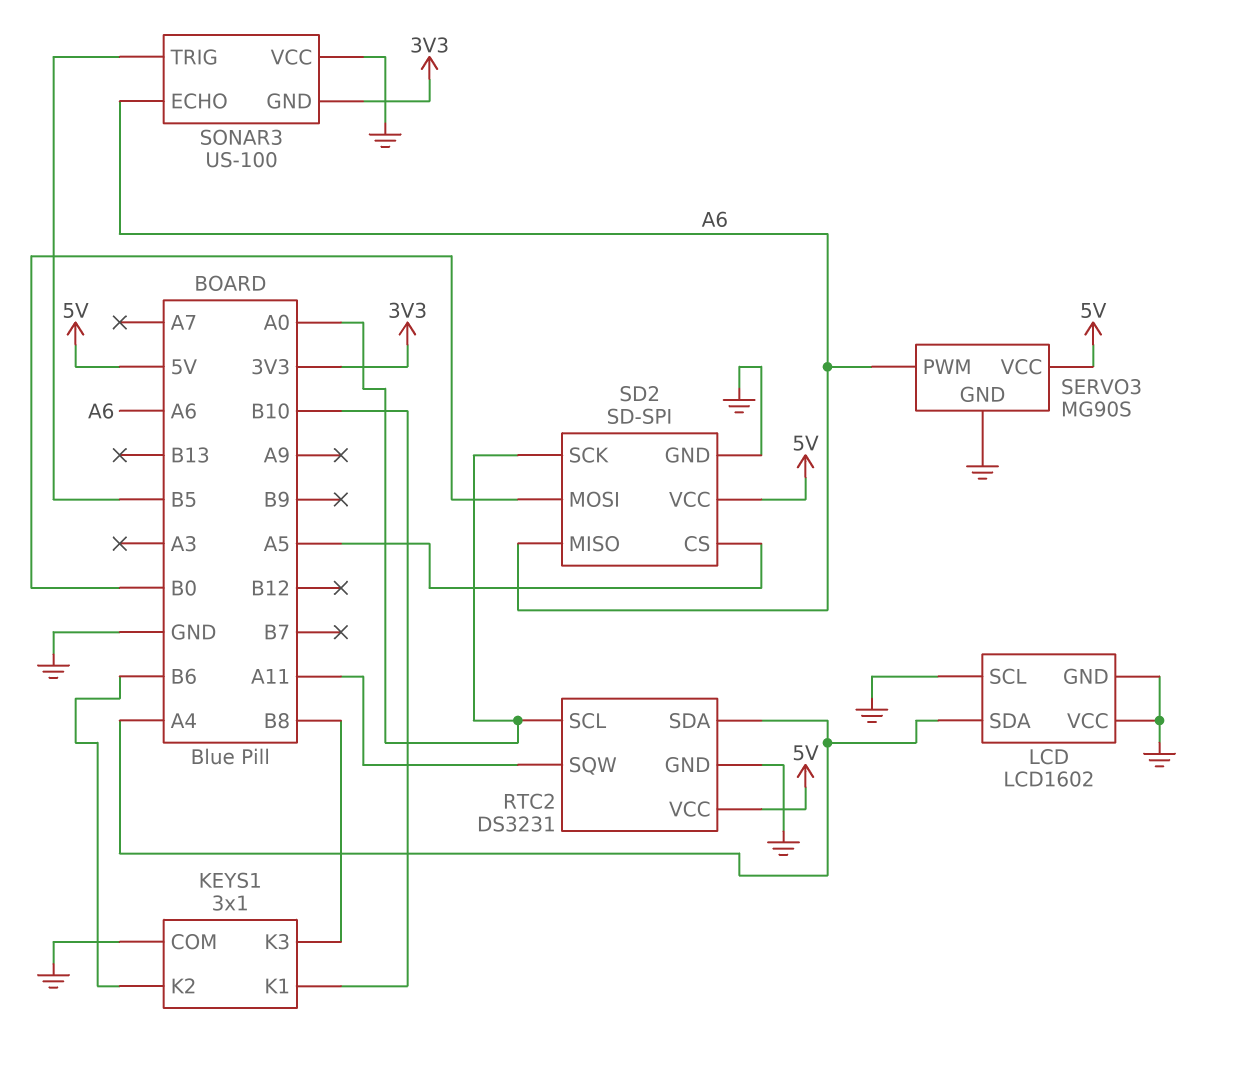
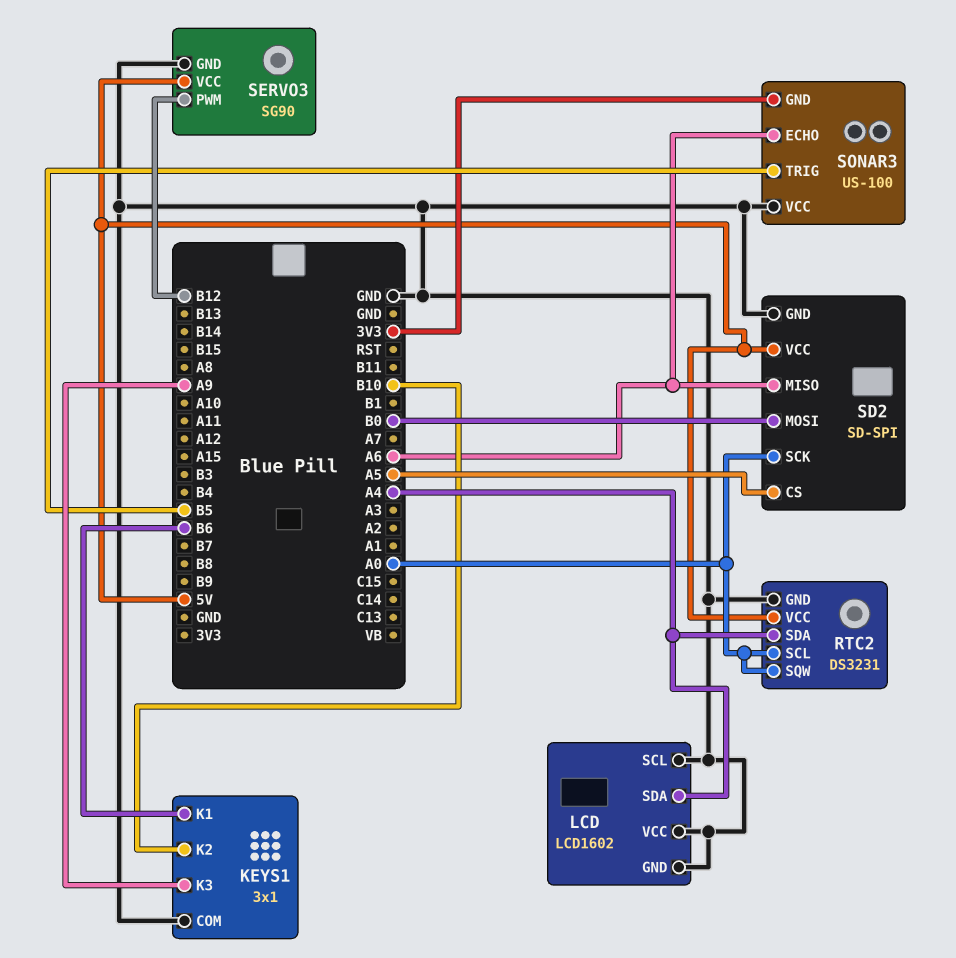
KEYS1 pin K1: B10 -> B6
KEYS1 pin K2: B6 -> B10
KEYS1 pin K3: B8 -> A9
RTC2 pin SQW: A11 -> A0
SERVO3: MG90S -> SG90
SERVO3 pin PWM: A6 -> B12

